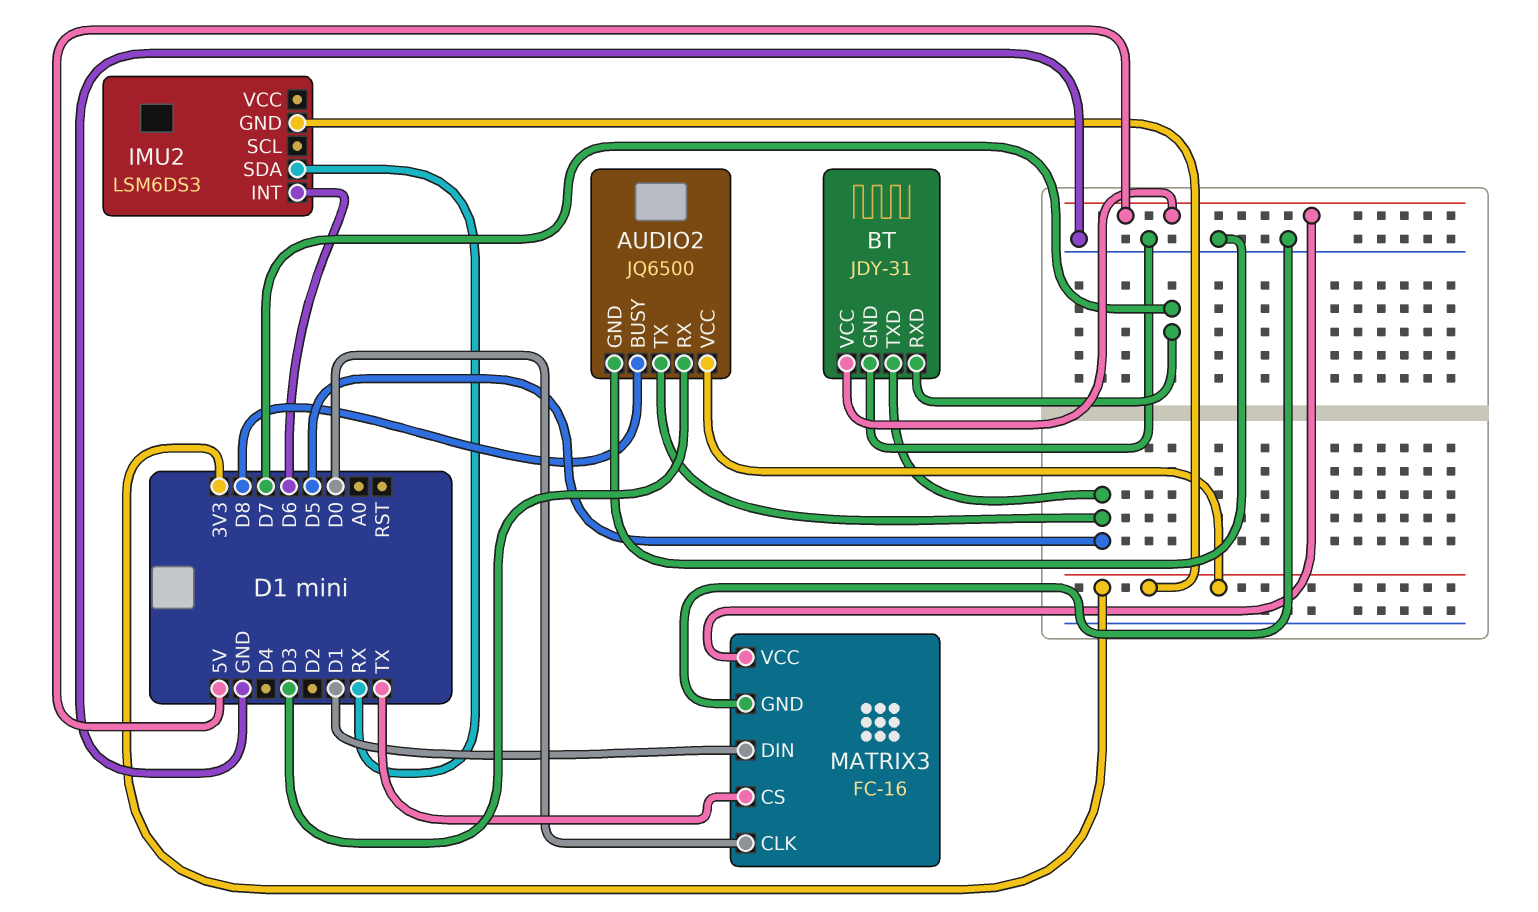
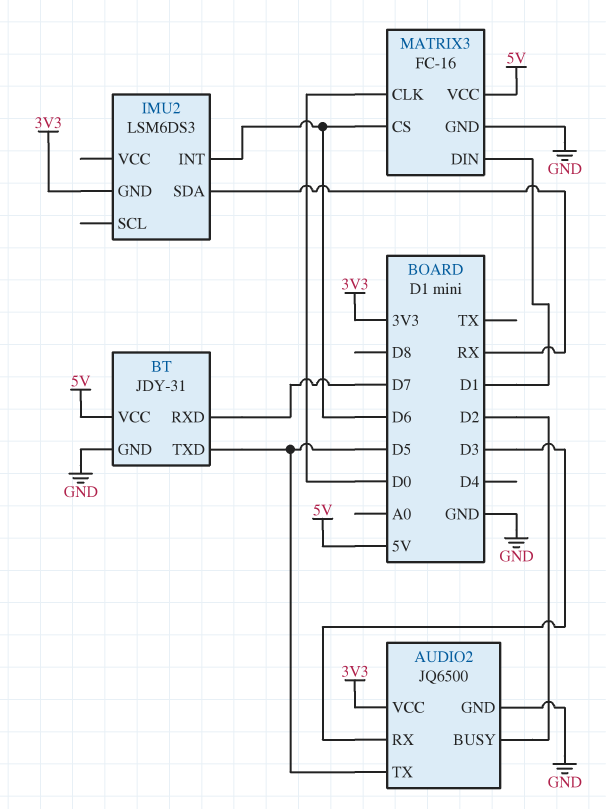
AUDIO2 pin BUSY: D8 -> D2
MATRIX3 pin CS: TX -> D6

